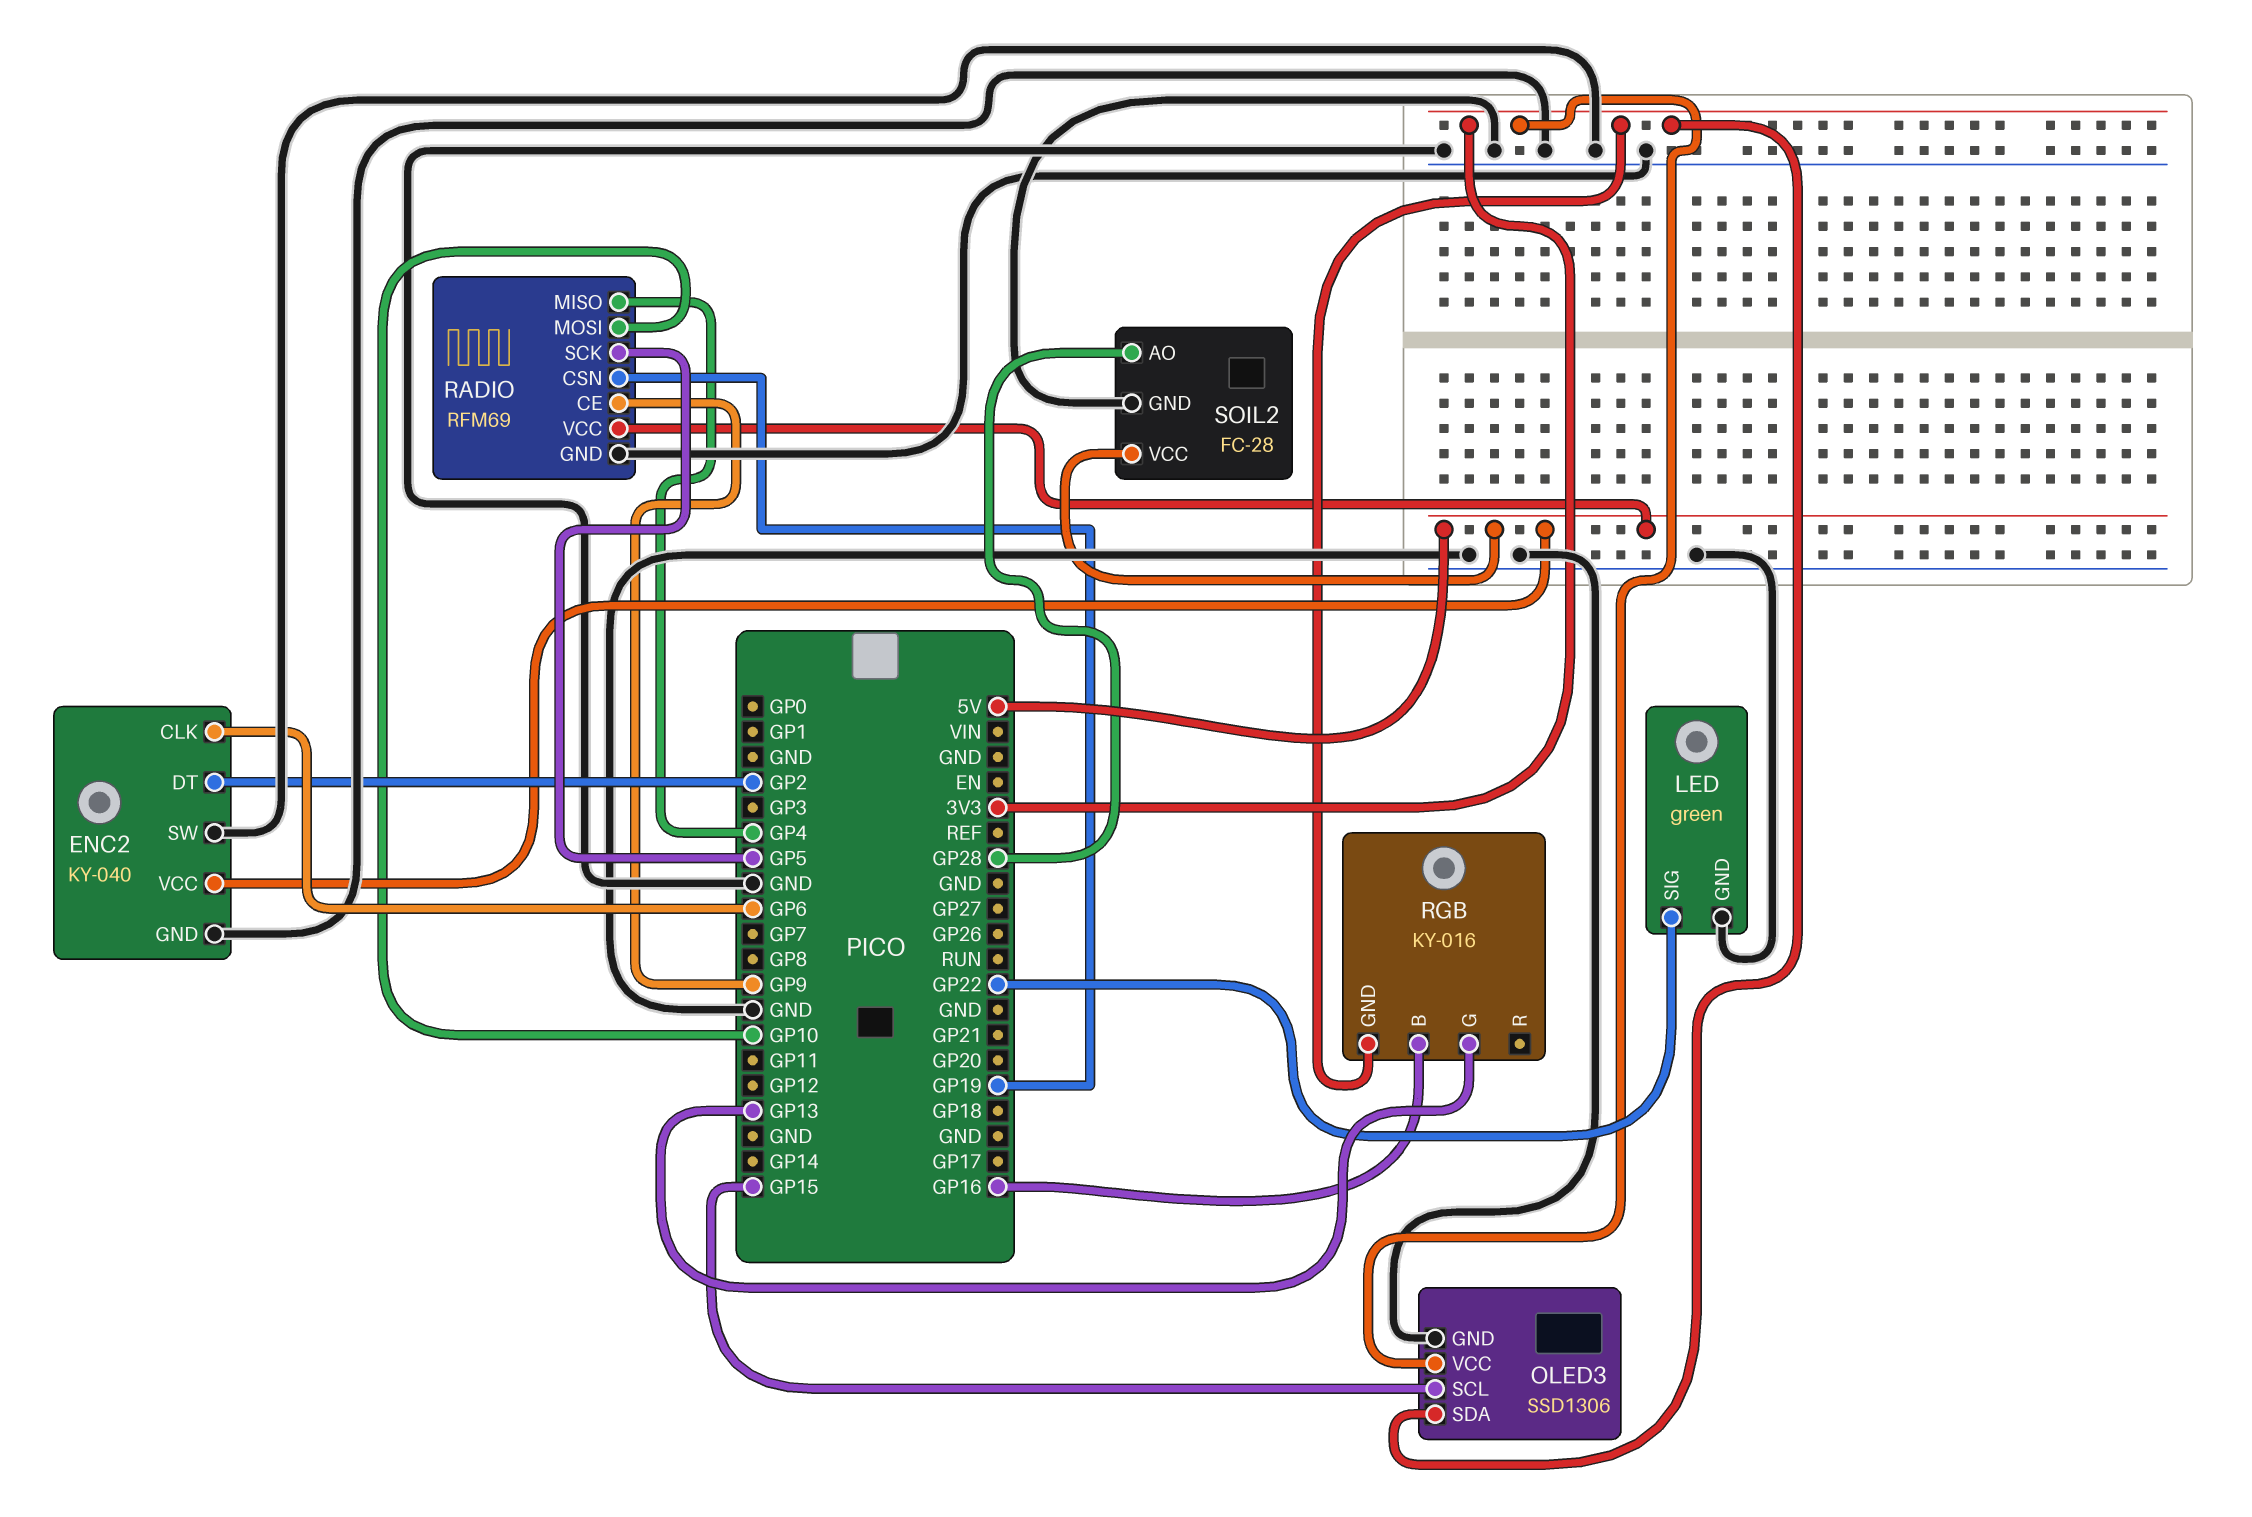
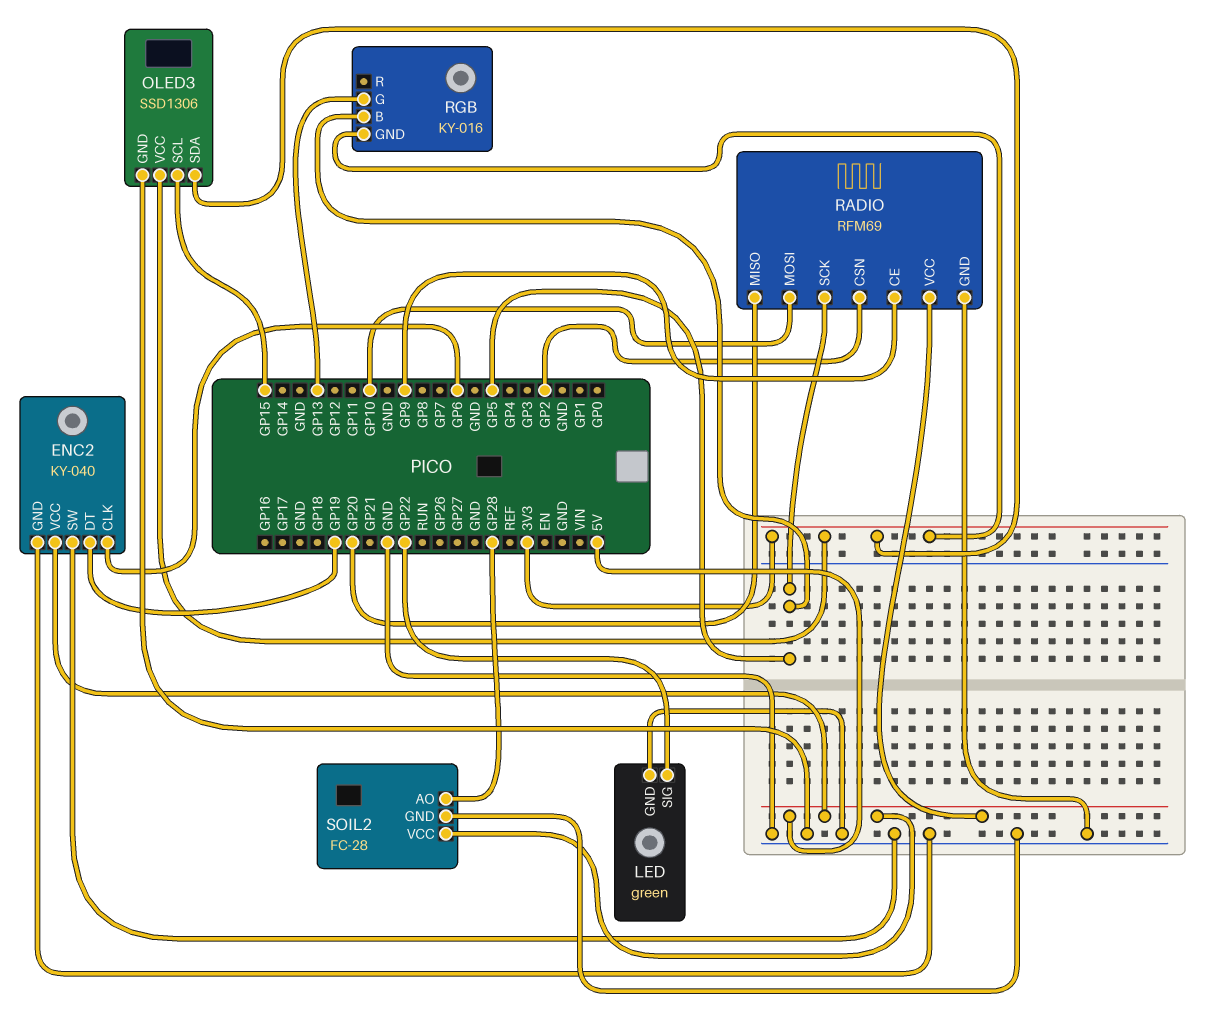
ENC2 pin DT: GP2 -> GP19
RADIO pin CSN: GP19 -> GP2
RADIO pin MISO: GP4 -> GP20
RGB pin B: GP16 -> GP5

